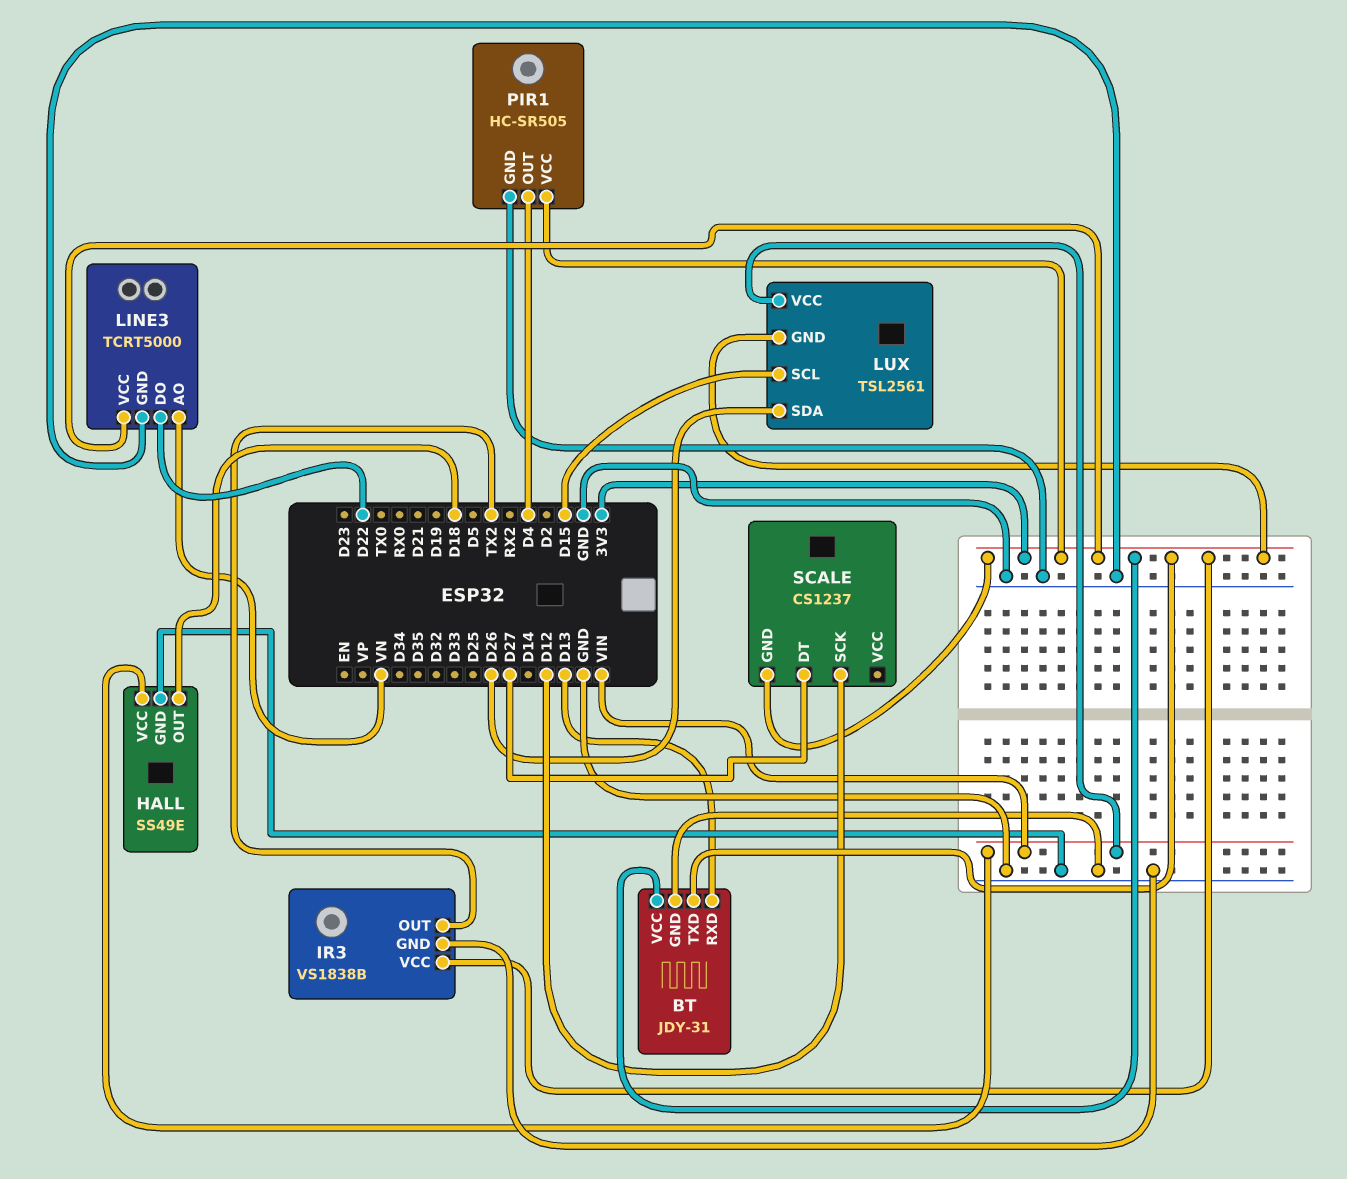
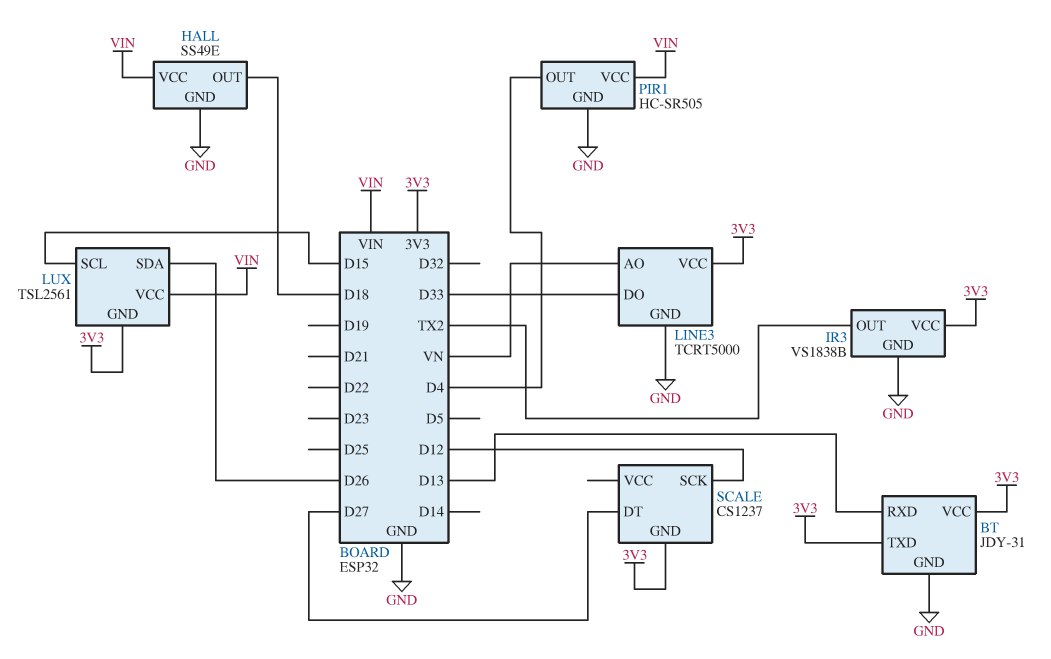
LINE3 pin DO: D22 -> D33
PIR1 pin VCC: 3V3 -> VIN

